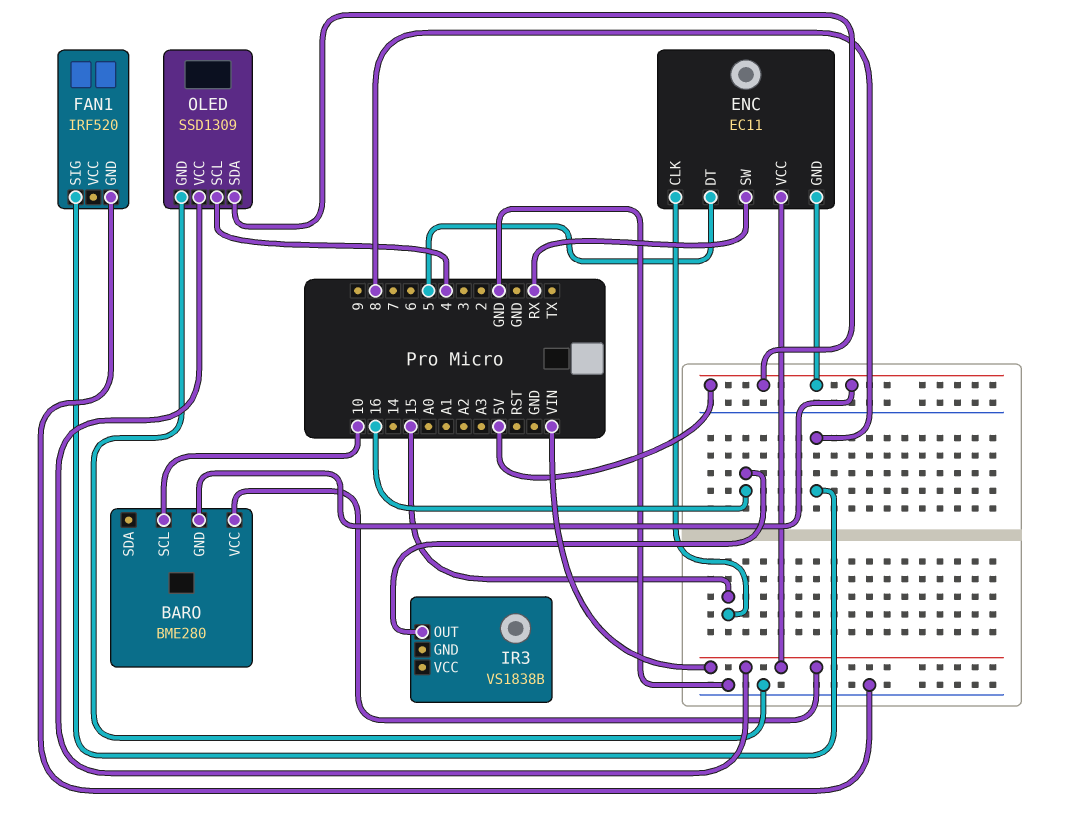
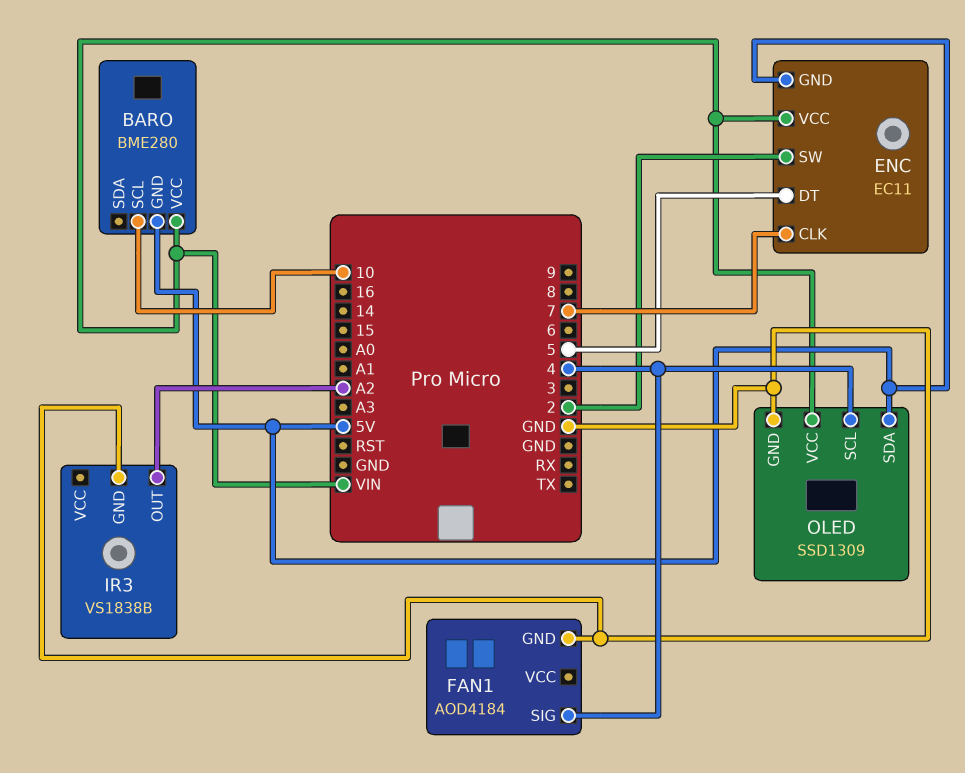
ENC pin CLK: 15 -> 7
ENC pin SW: RX -> 2
FAN1: IRF520 -> AOD4184
FAN1 pin SIG: 8 -> 4
IR3 pin GND: none -> GND
IR3 pin OUT: 16 -> A2

